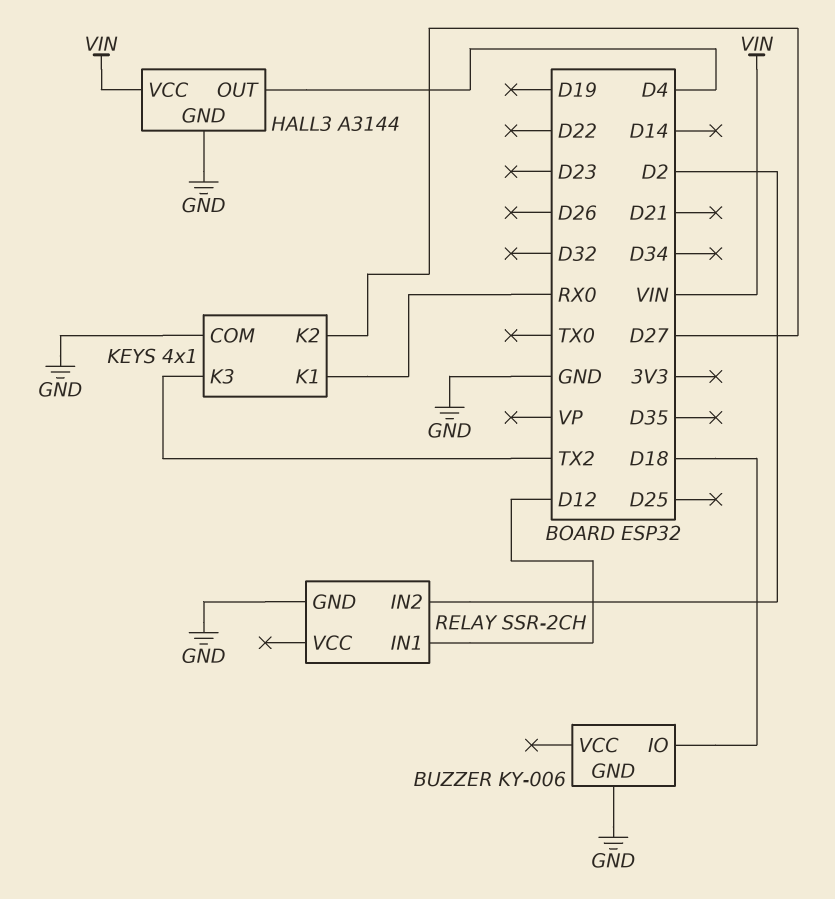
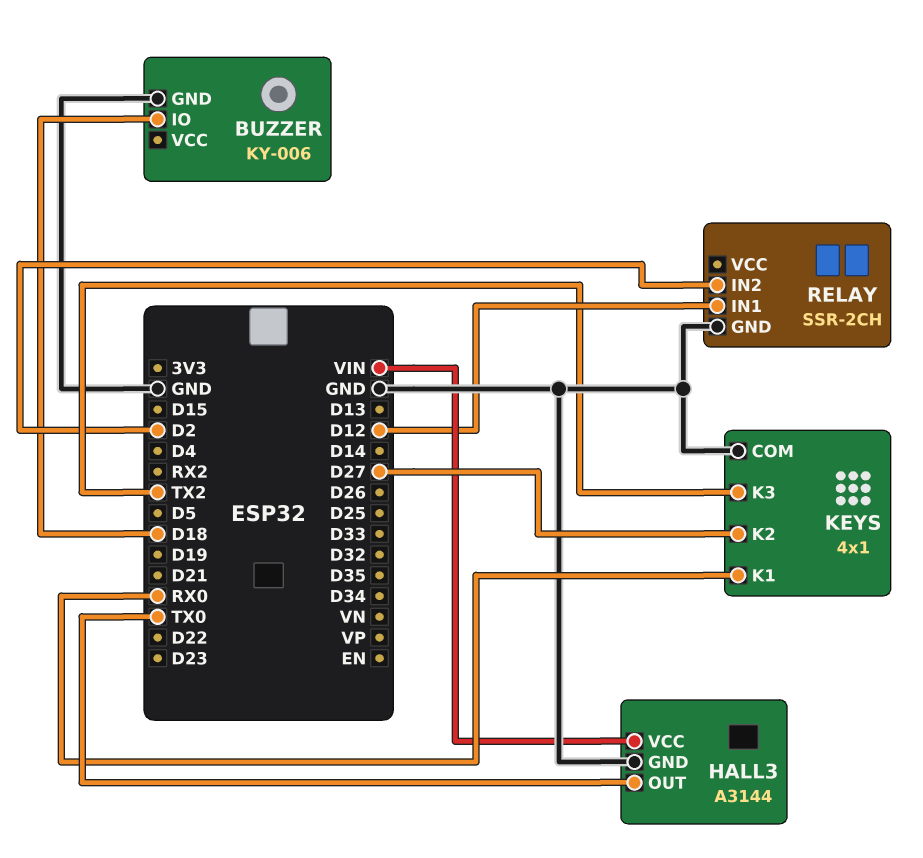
HALL3 pin OUT: D4 -> TX0

